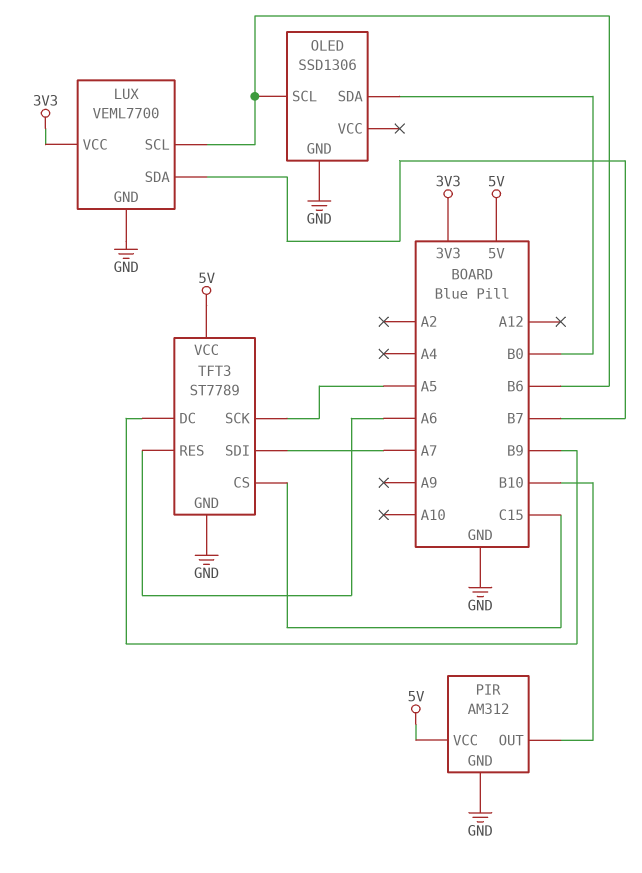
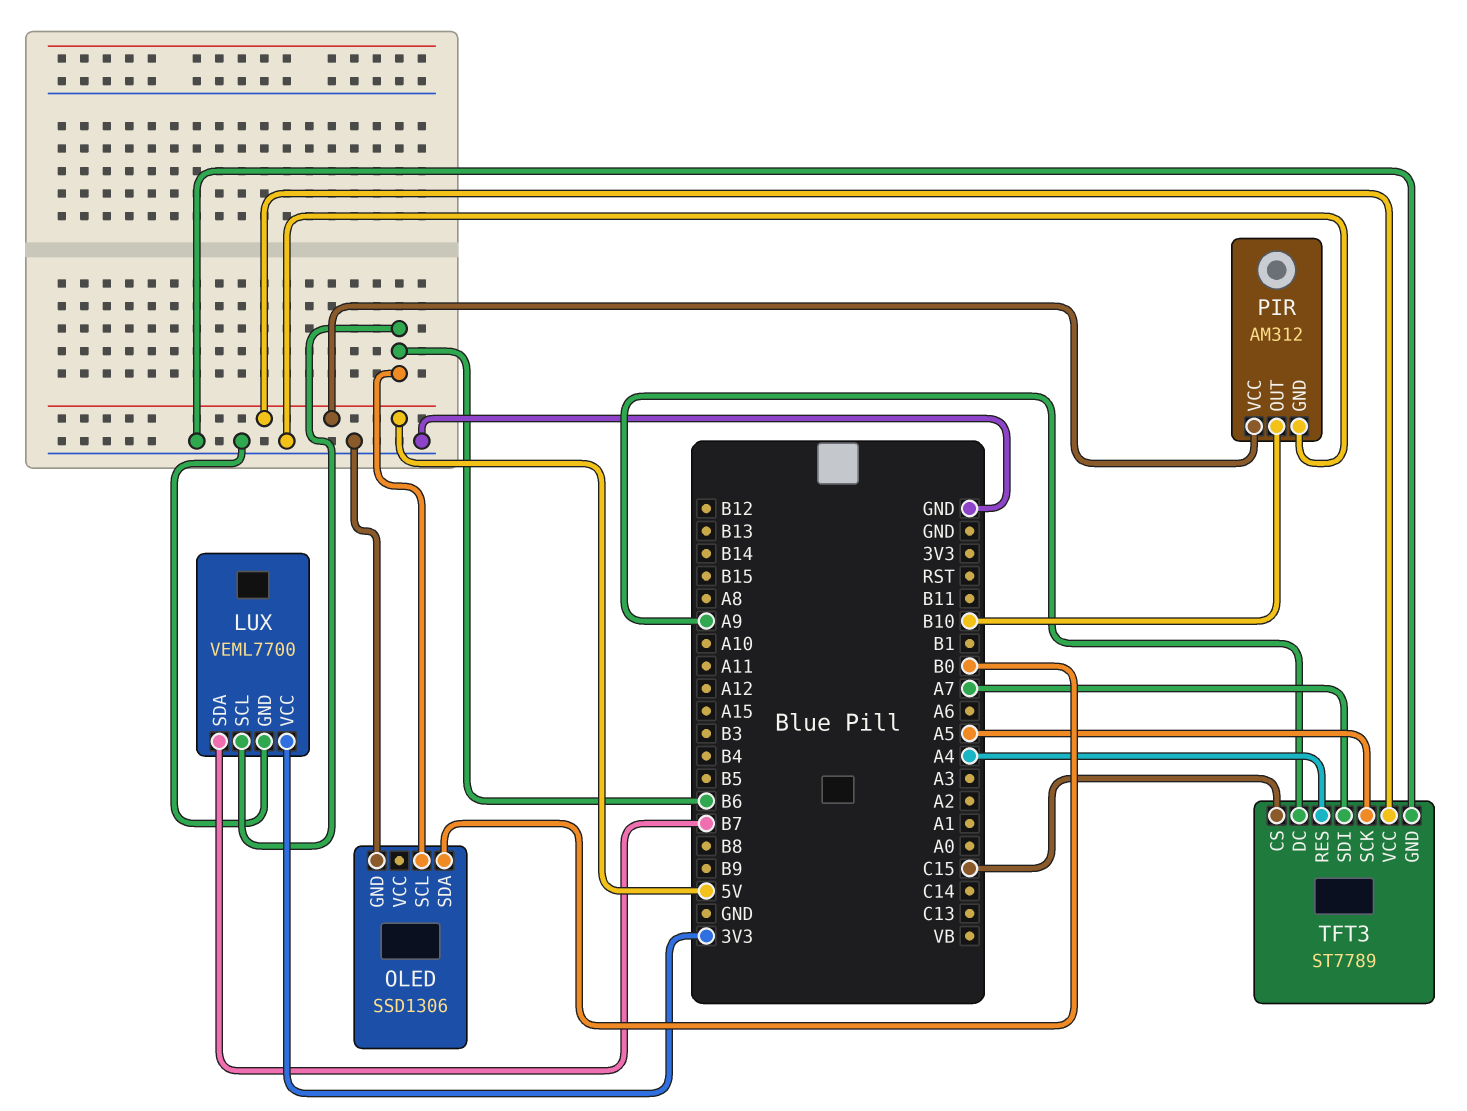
TFT3 pin DC: B9 -> A9
TFT3 pin RES: A6 -> A4

